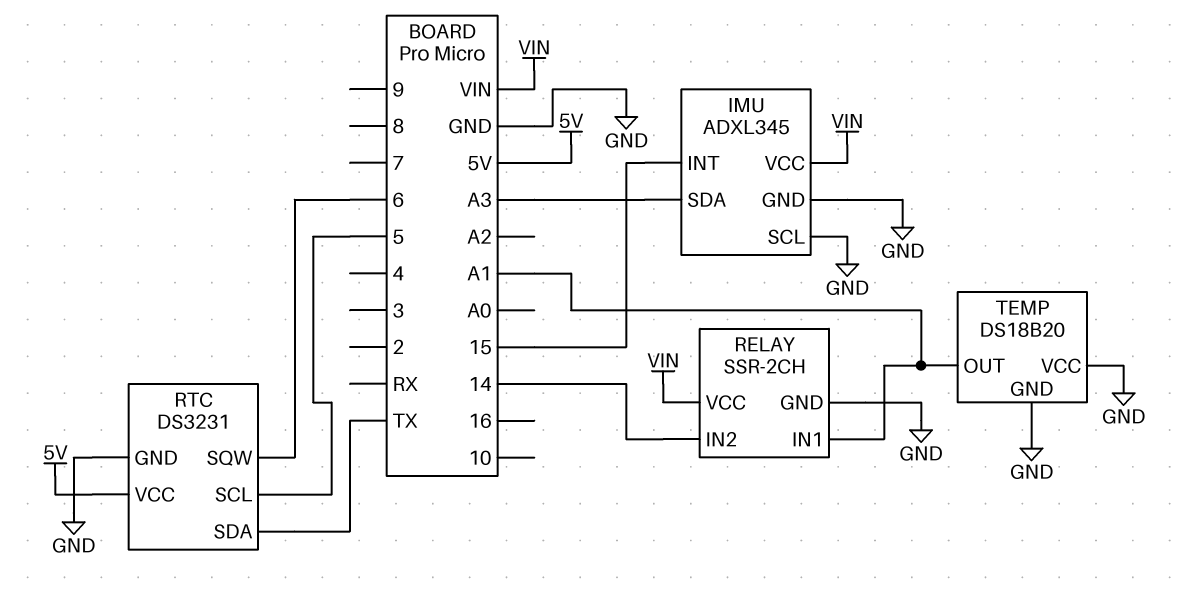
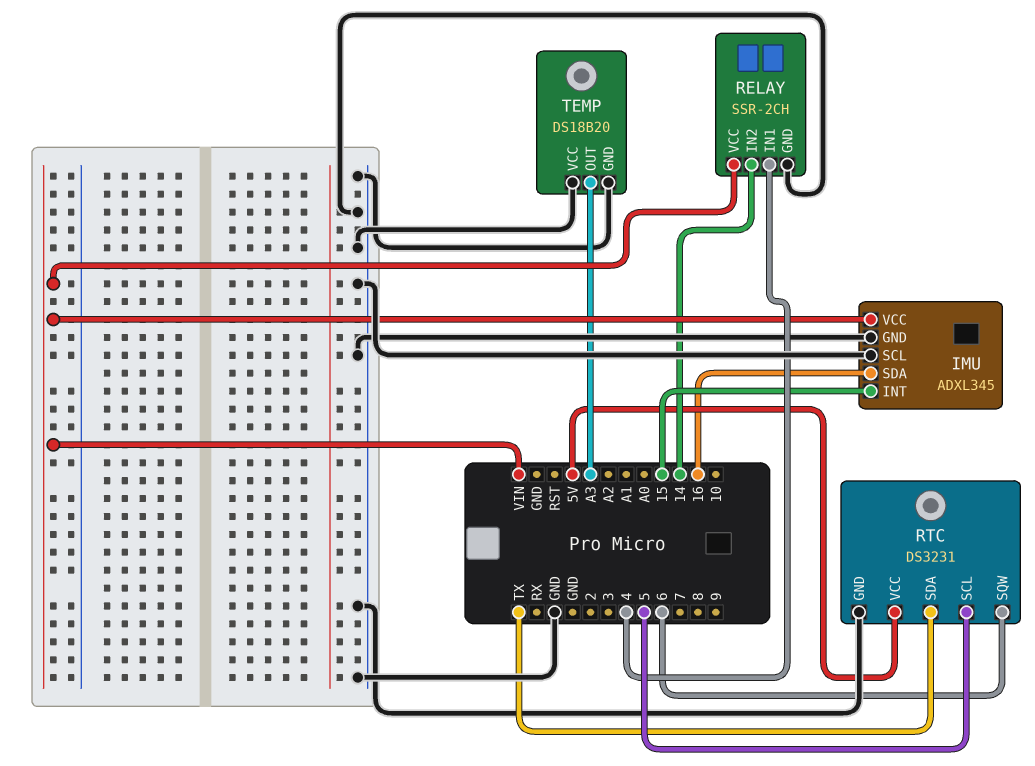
IMU pin SDA: A3 -> 16
RELAY pin IN1: A1 -> 4
TEMP pin OUT: A1 -> A3

